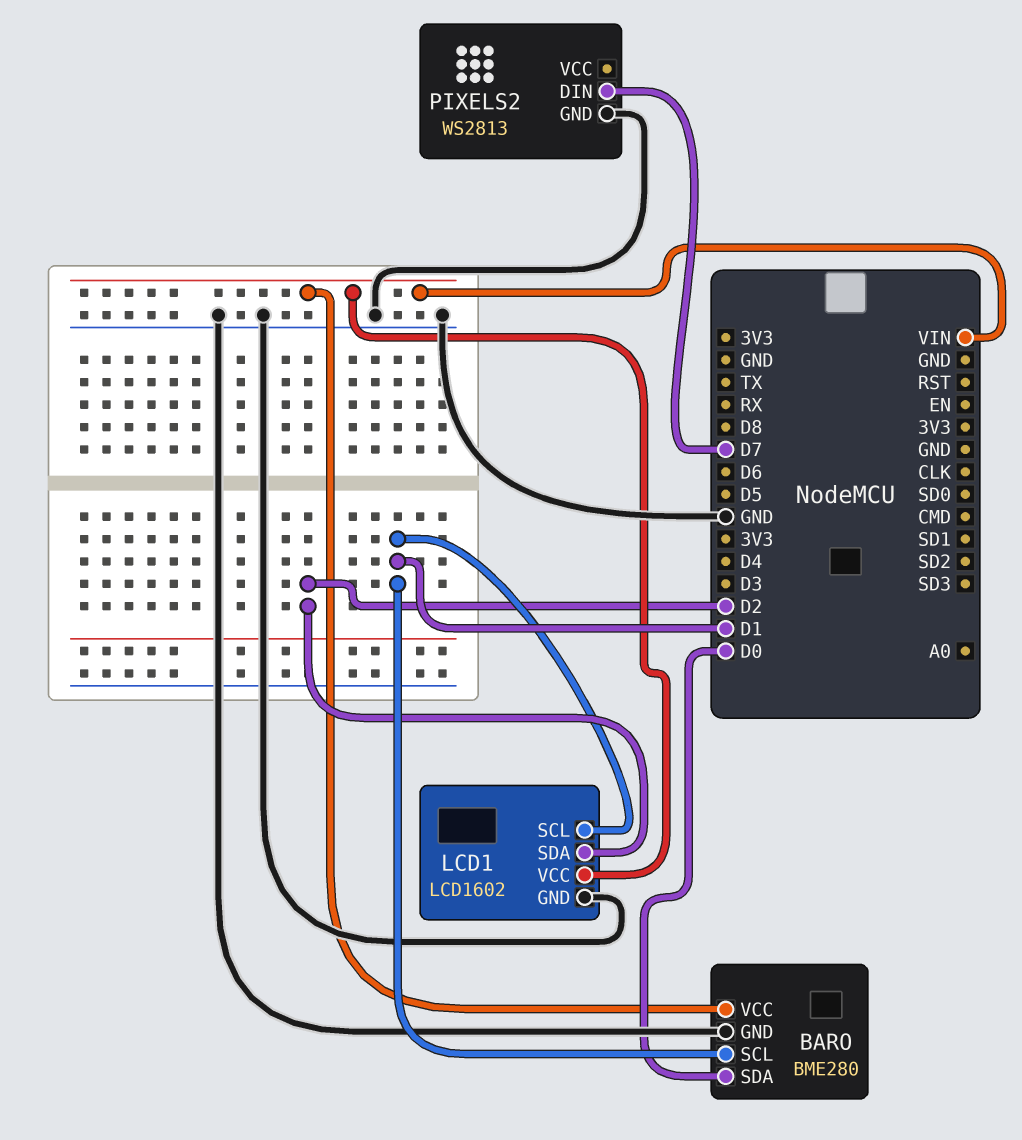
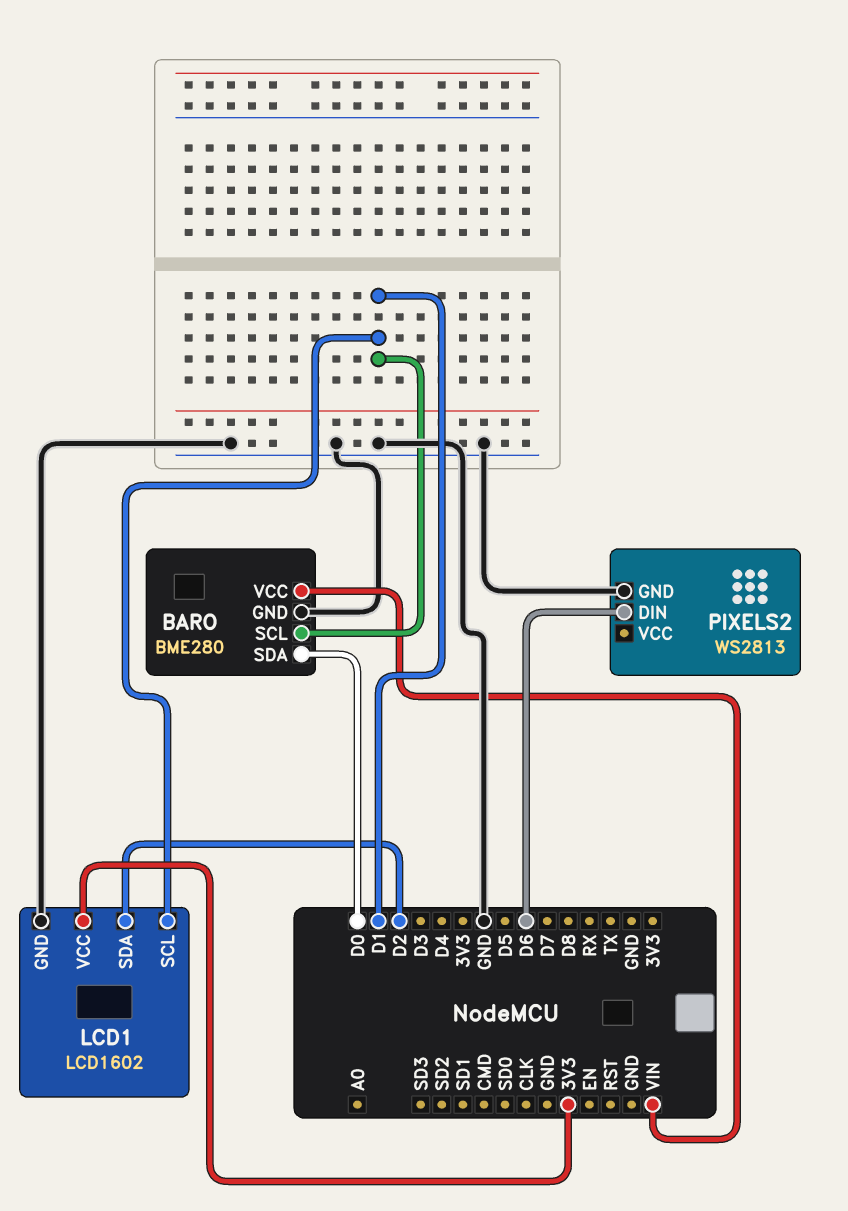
LCD1 pin VCC: VIN -> 3V3
PIXELS2 pin DIN: D7 -> D6

